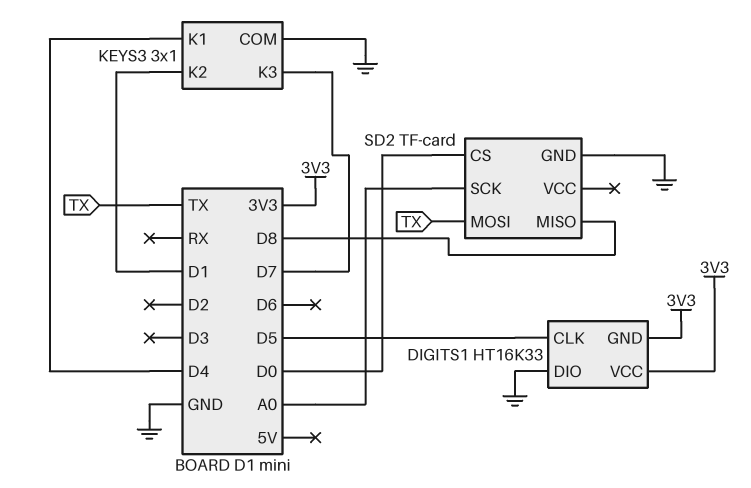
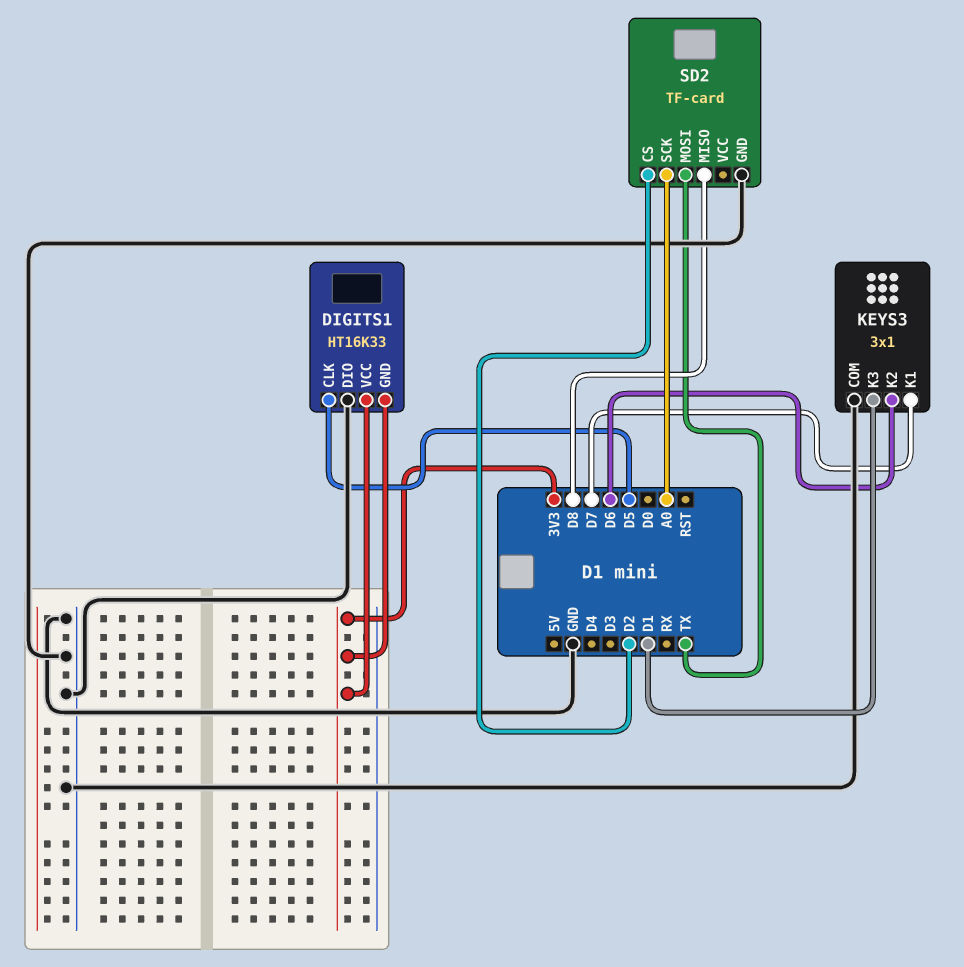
KEYS3 pin K1: D4 -> D7
KEYS3 pin K2: D1 -> D6
KEYS3 pin K3: D7 -> D1
SD2 pin CS: D0 -> D2

